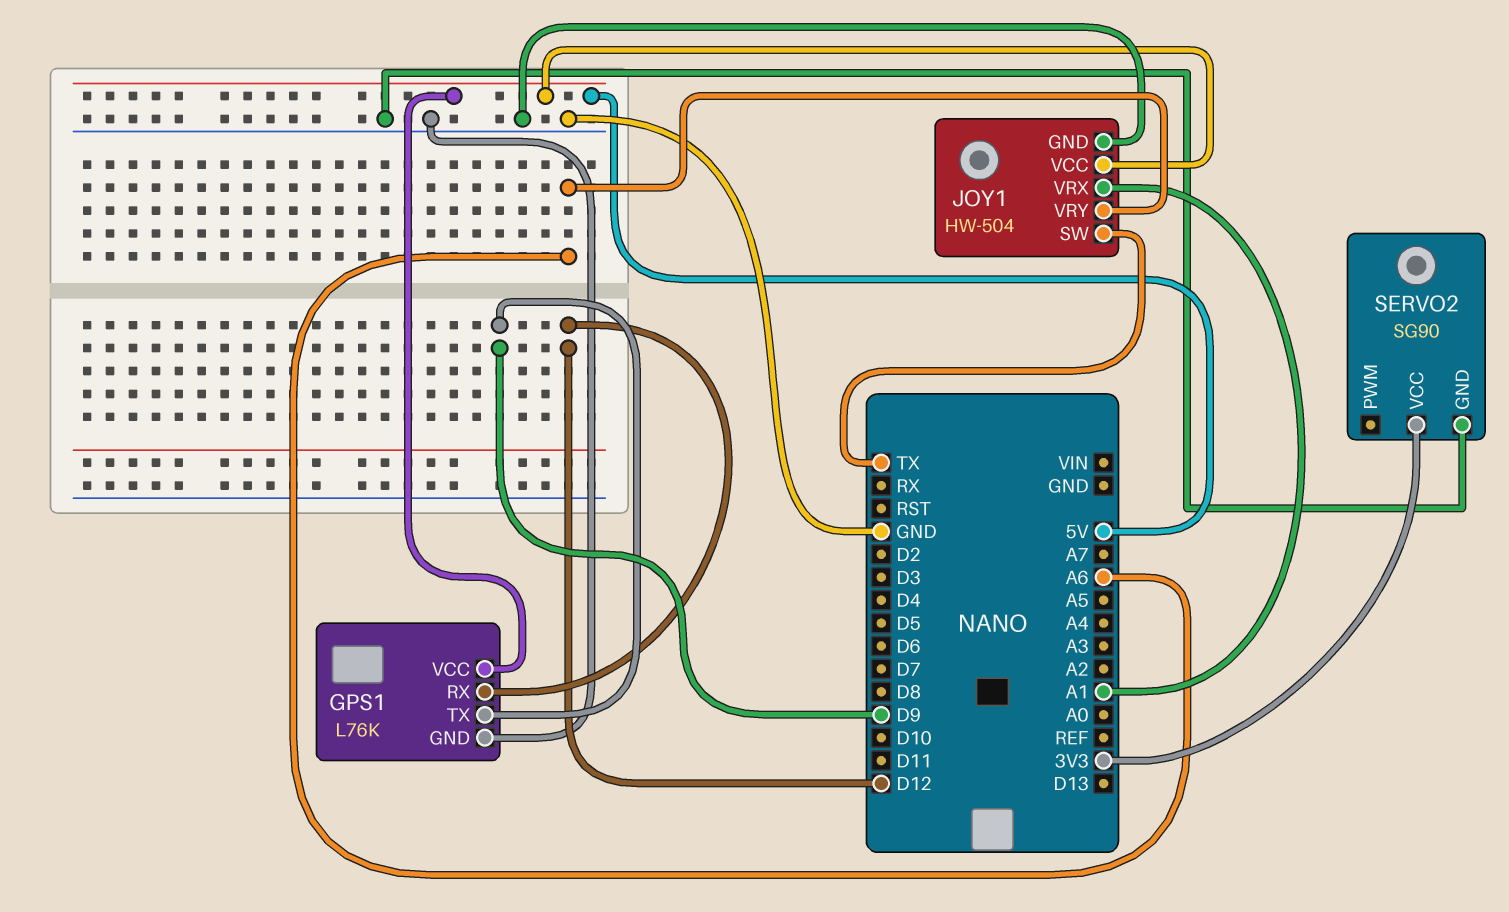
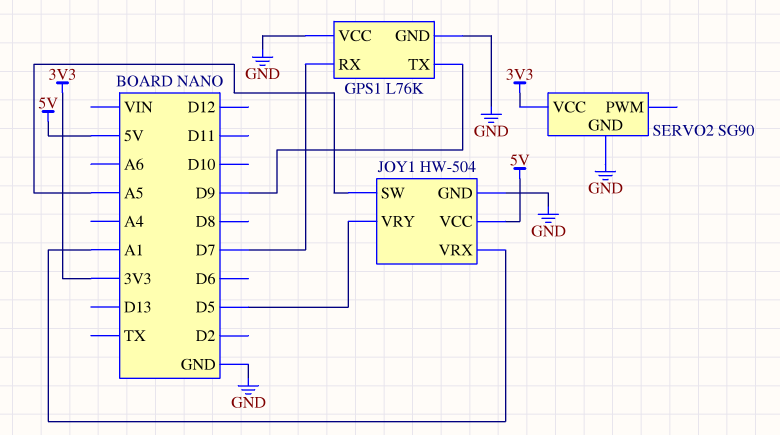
GPS1 pin RX: D12 -> D7
GPS1 pin VCC: 5V -> GND
JOY1 pin SW: TX -> A5
JOY1 pin VRY: A6 -> D5

